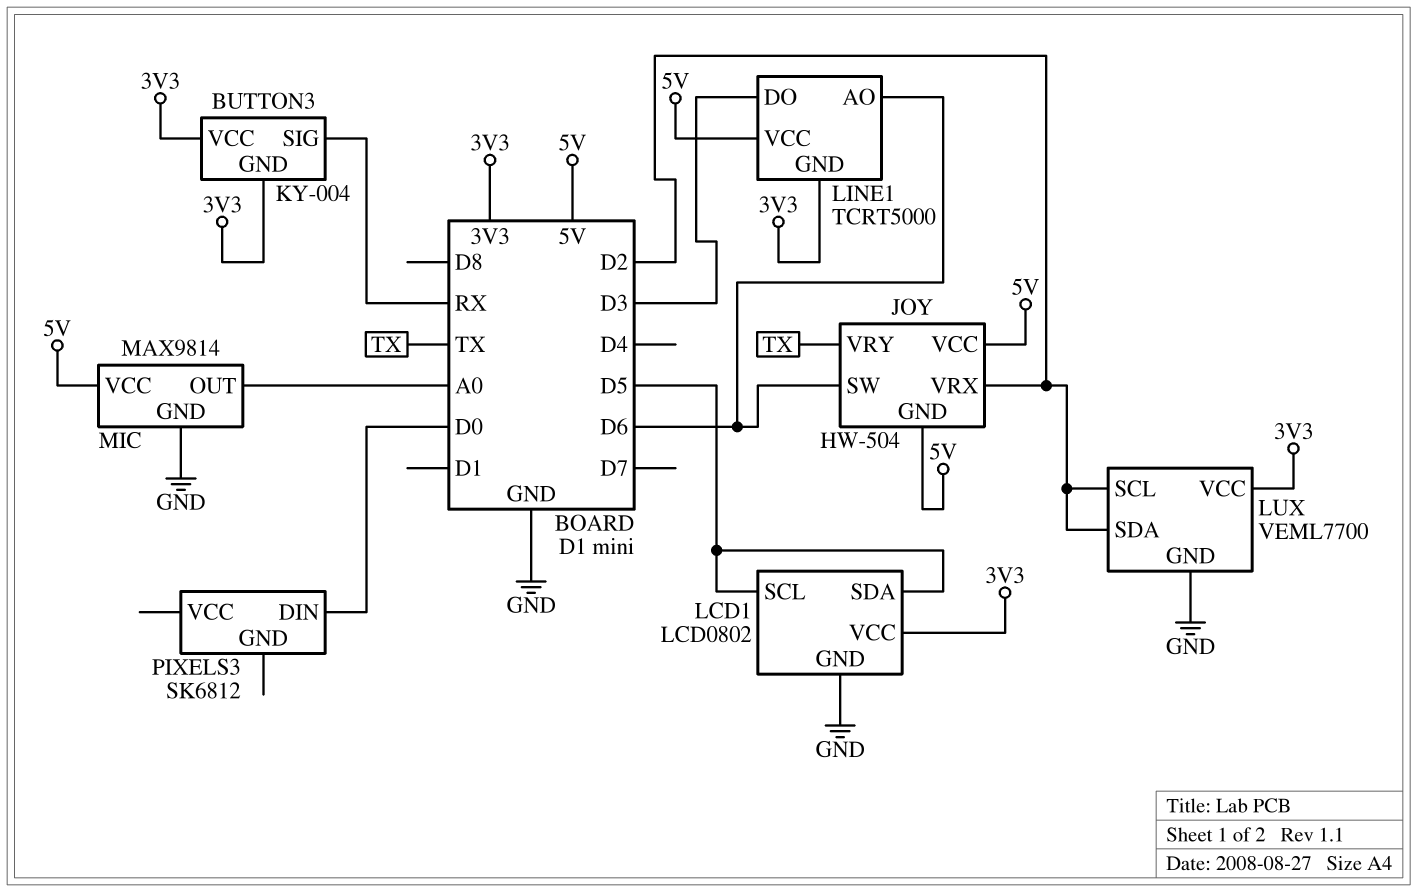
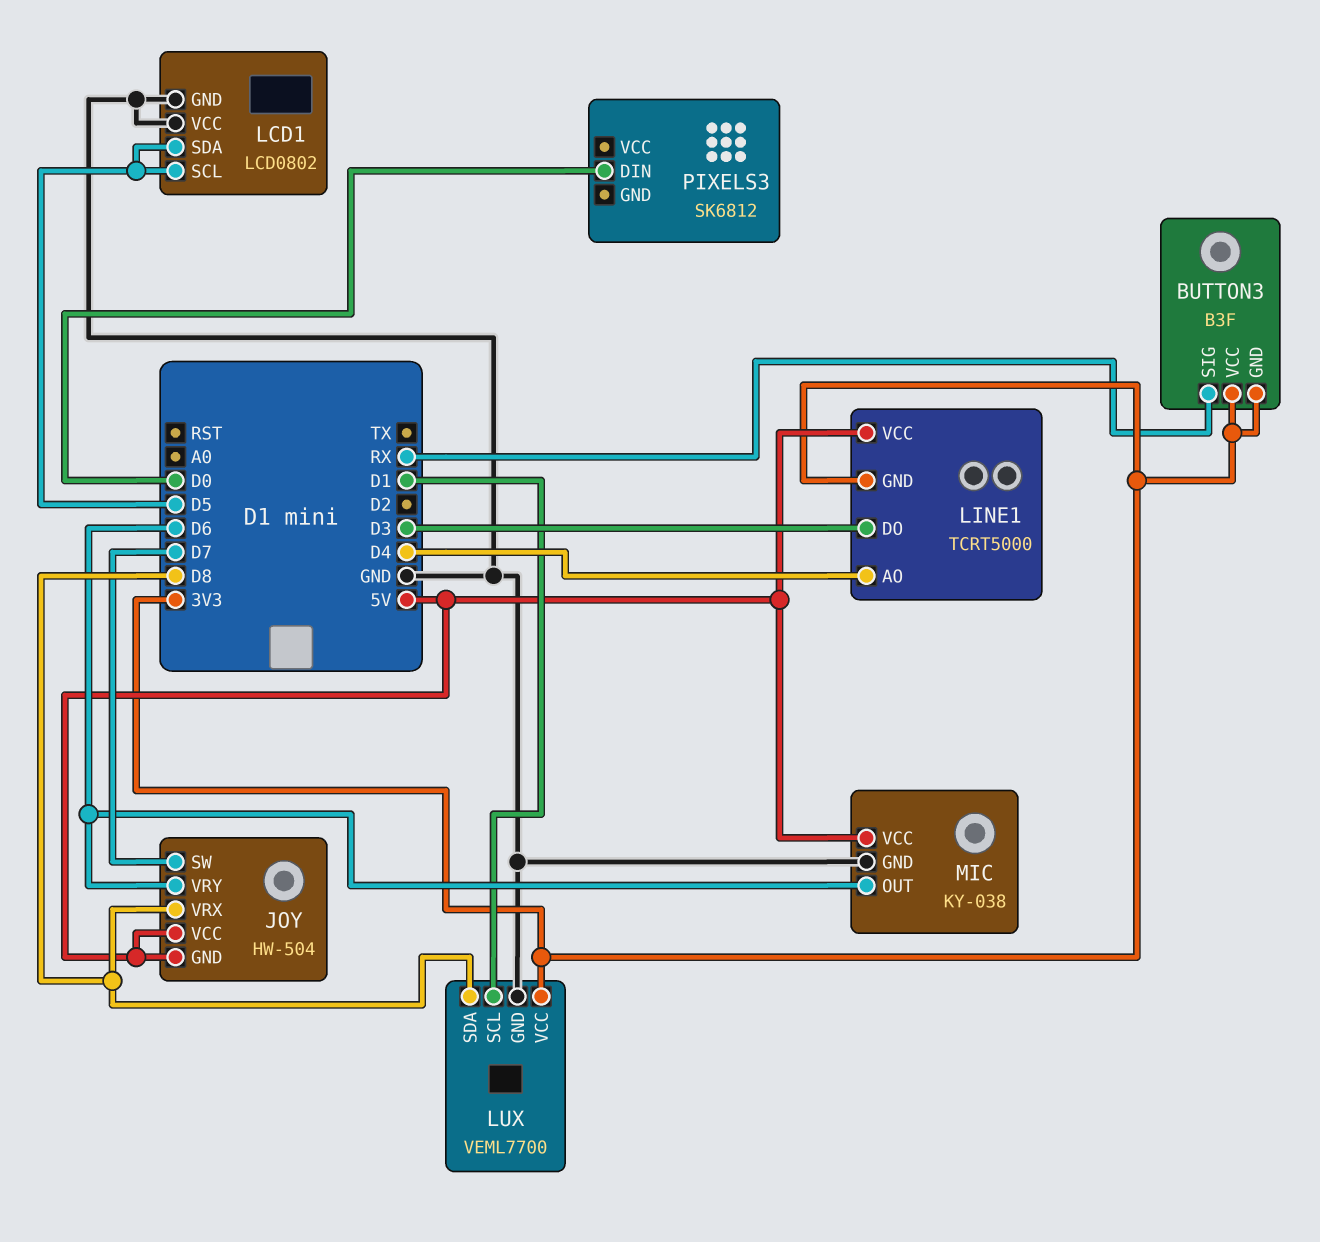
BUTTON3: KY-004 -> B3F
JOY pin SW: D6 -> D7
JOY pin VRX: D2 -> D8
JOY pin VRY: TX -> D6
LCD1 pin VCC: 3V3 -> GND
LINE1 pin AO: D6 -> D4
LUX pin SCL: D2 -> D1
LUX pin SDA: D2 -> D8
MIC: MAX9814 -> KY-038
MIC pin OUT: A0 -> D6

